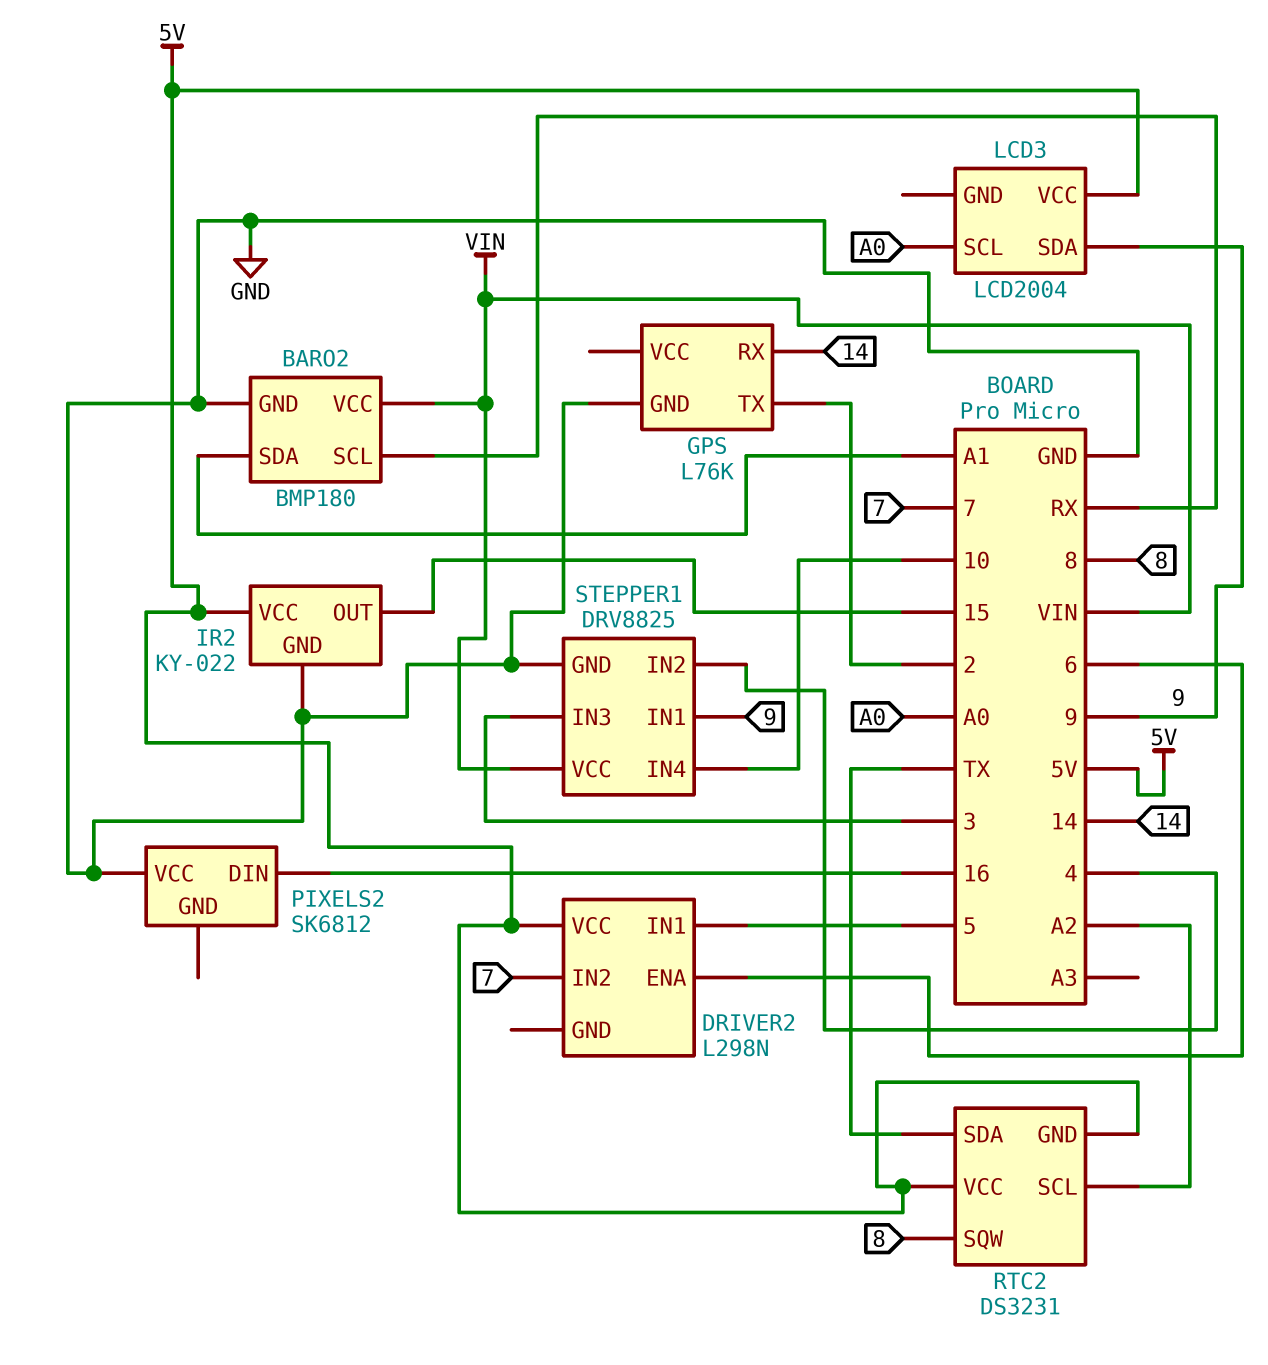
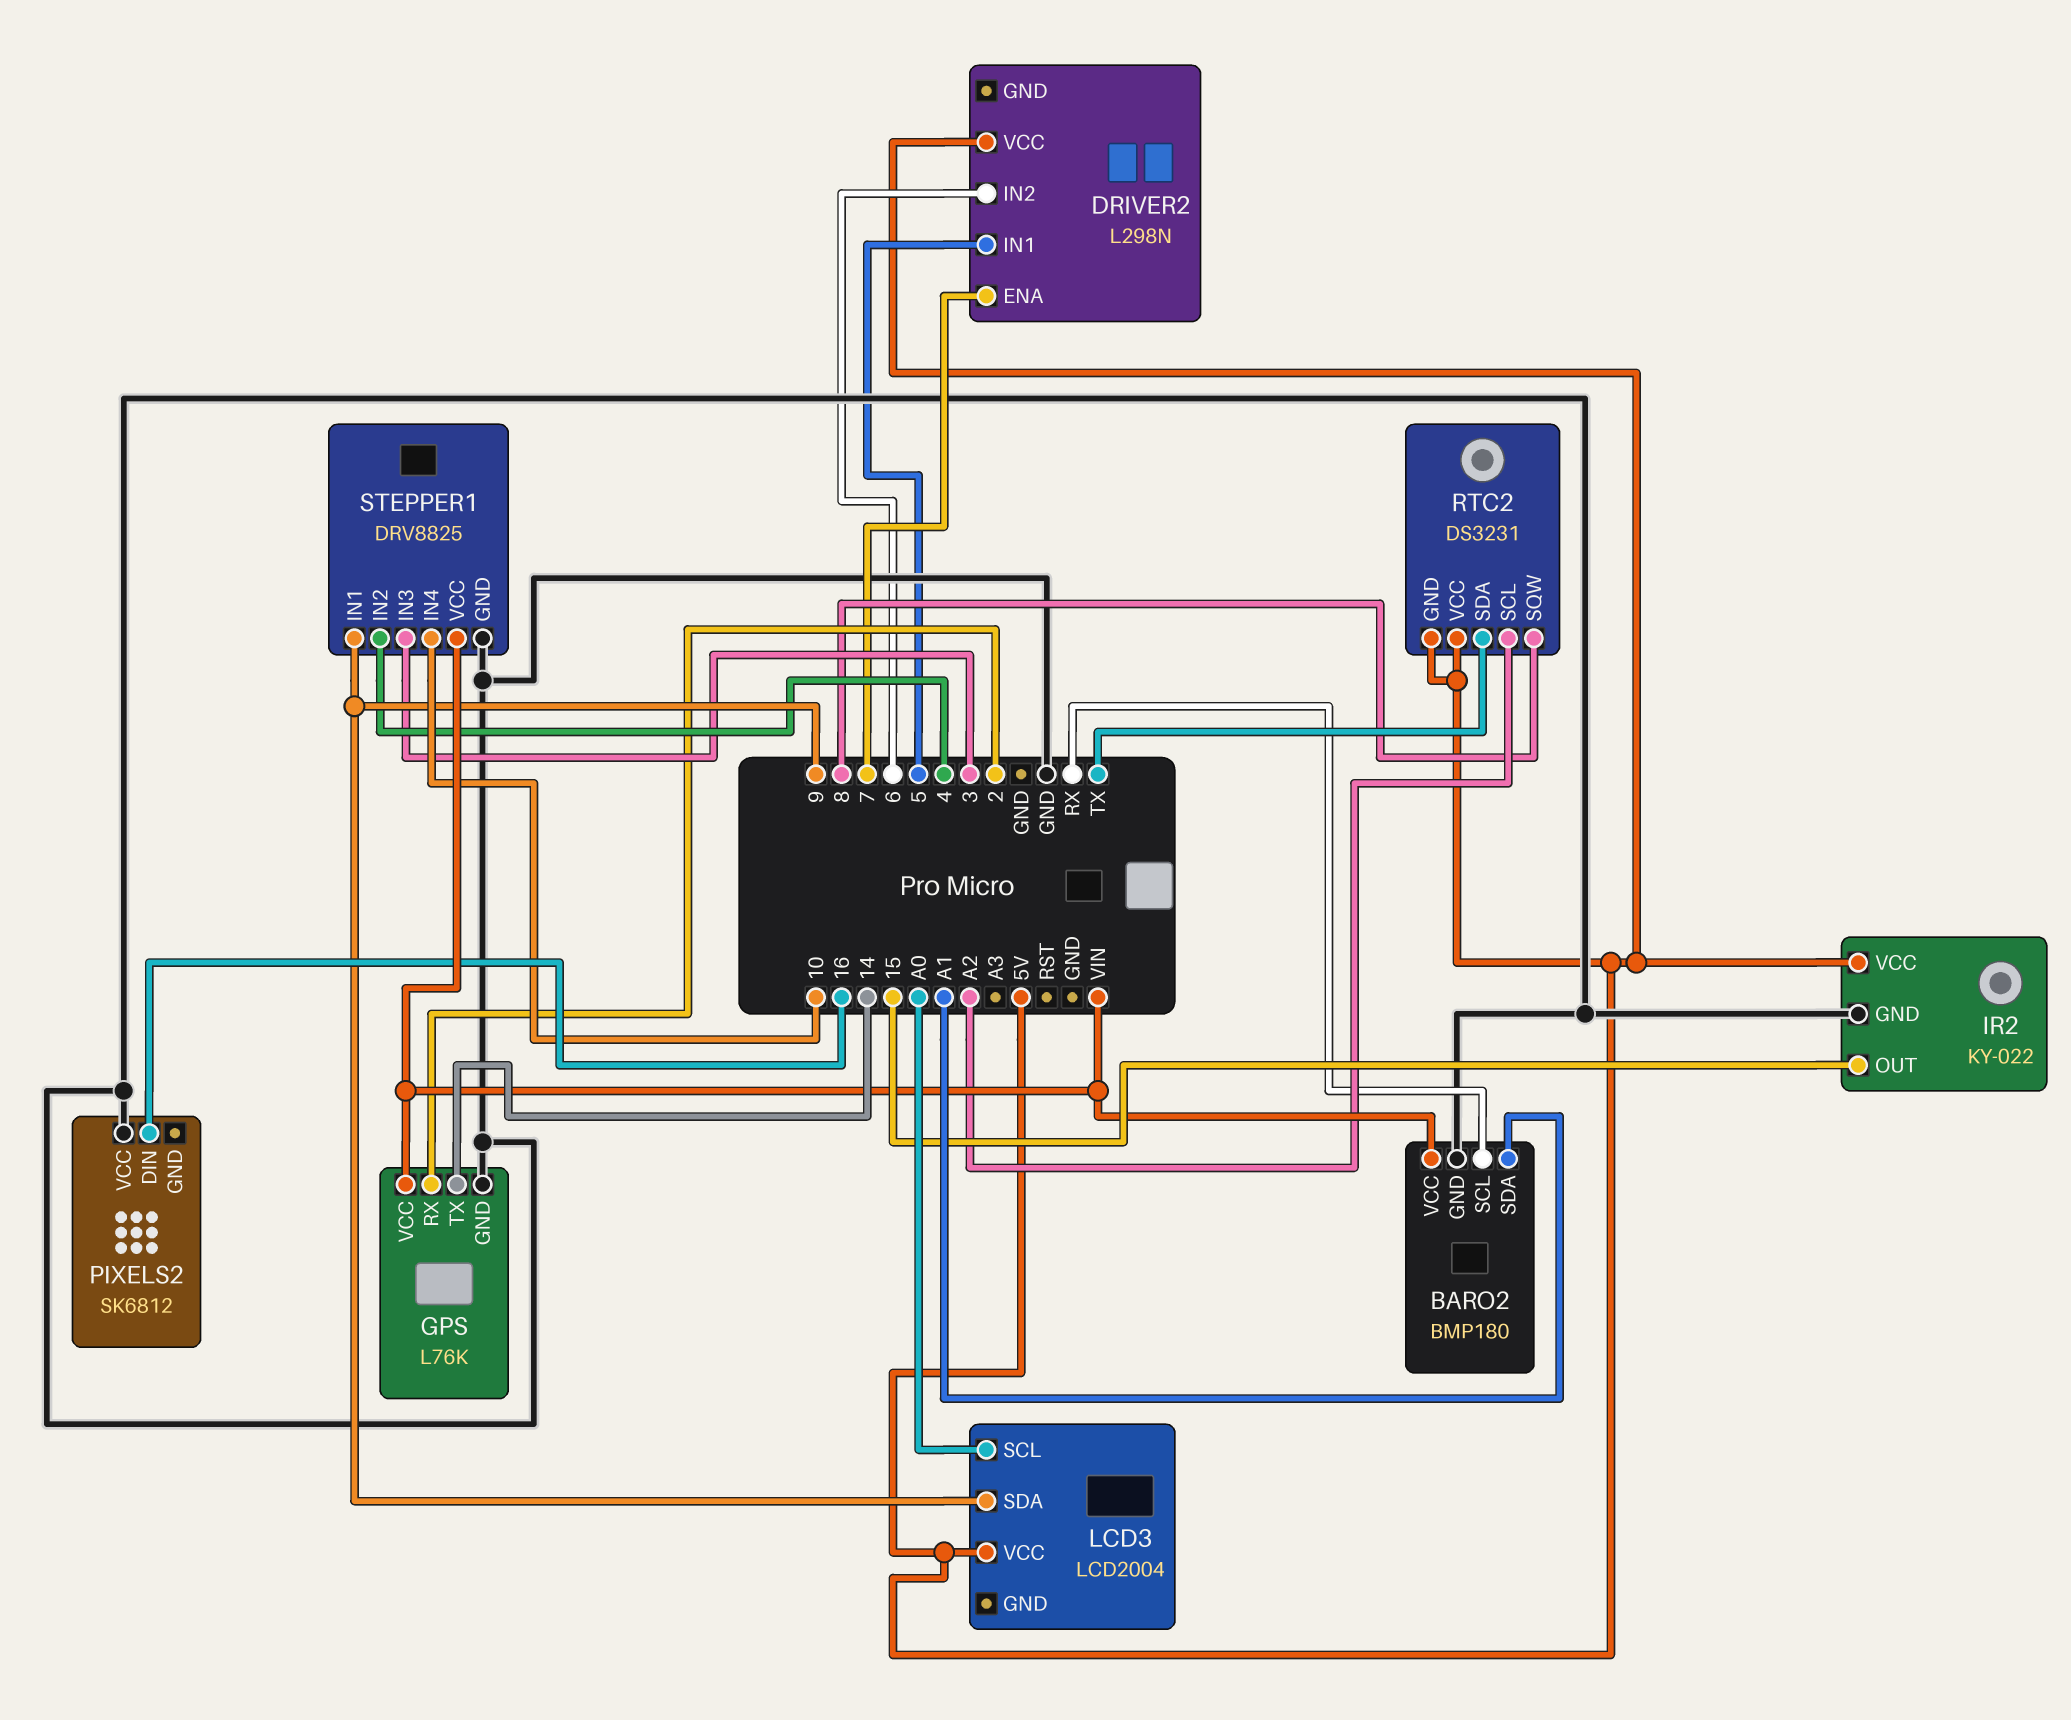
DRIVER2 pin ENA: 6 -> 7
DRIVER2 pin IN2: 7 -> 6
GPS pin RX: 14 -> 2
GPS pin TX: 2 -> 14
GPS pin VCC: none -> VIN

